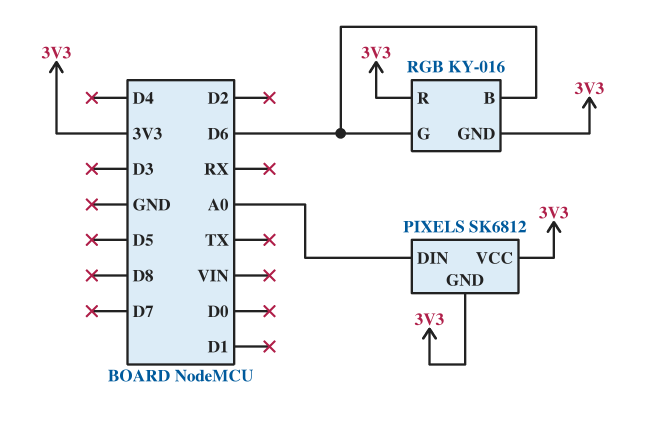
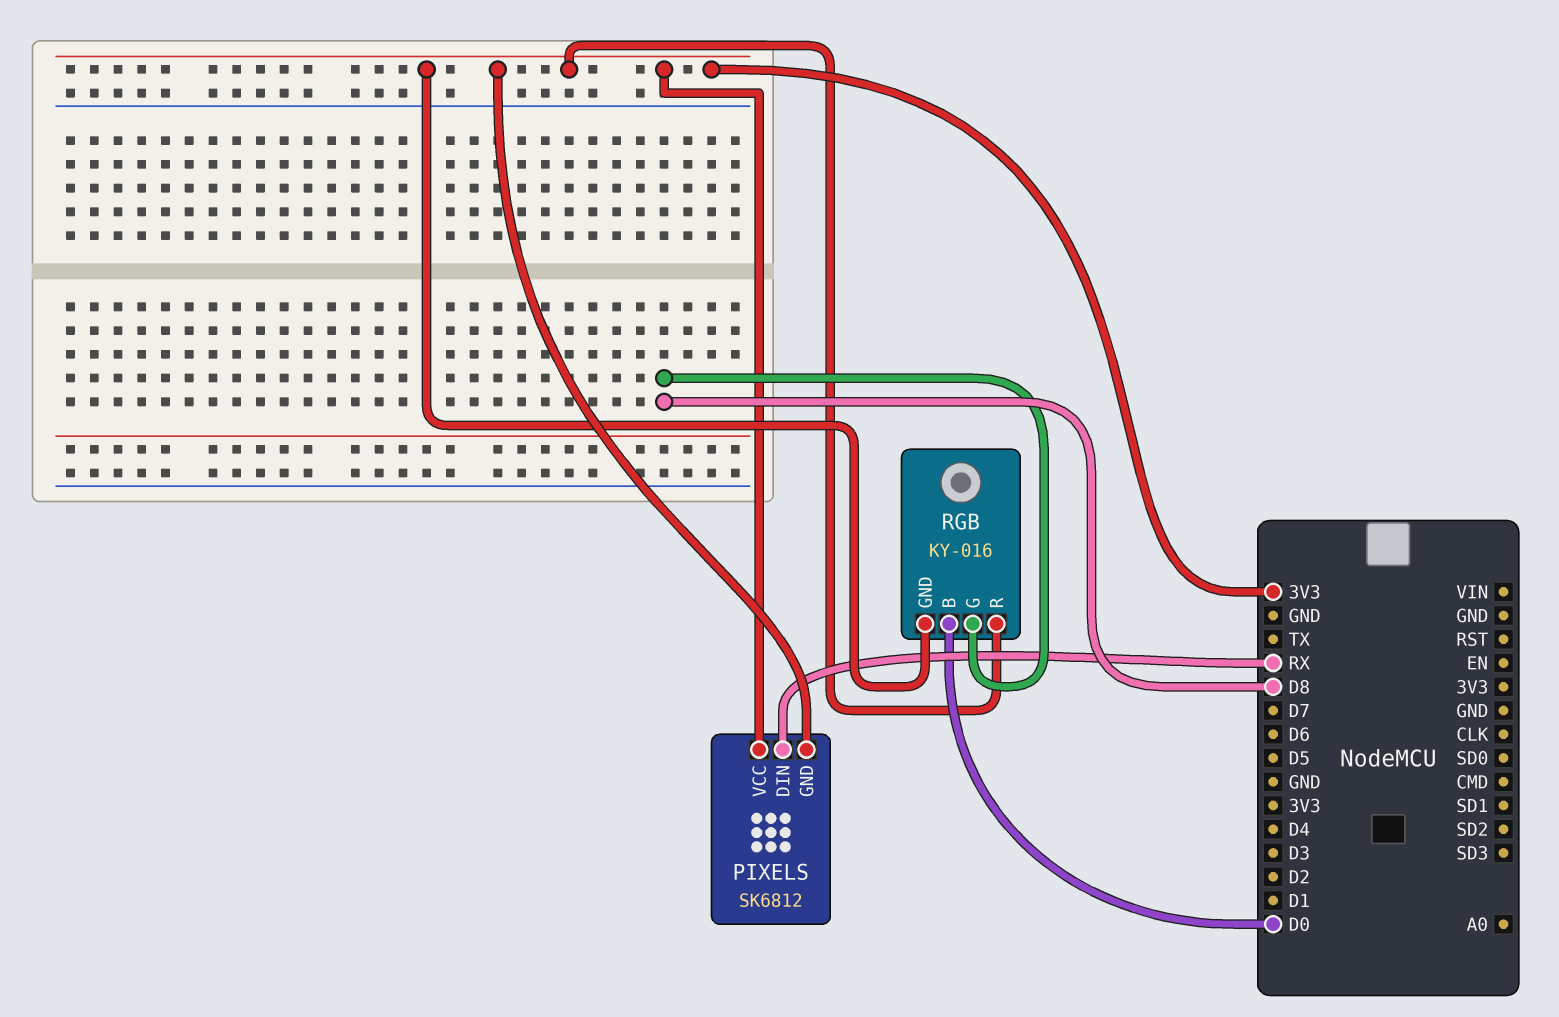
PIXELS pin DIN: A0 -> RX
RGB pin B: D6 -> D0
RGB pin G: D6 -> D8

